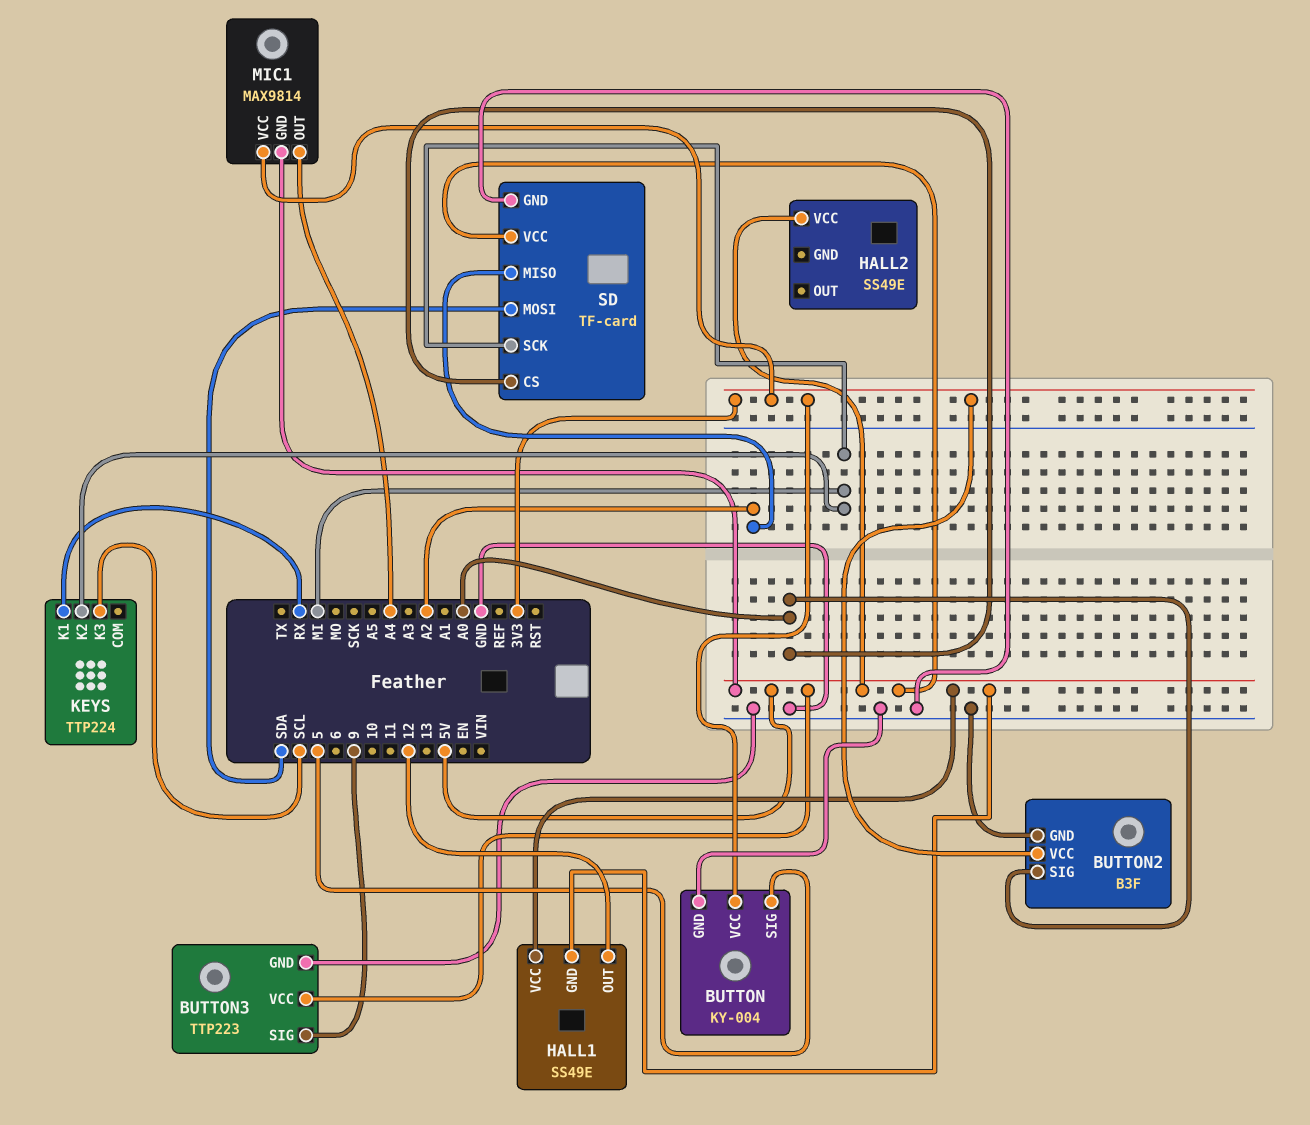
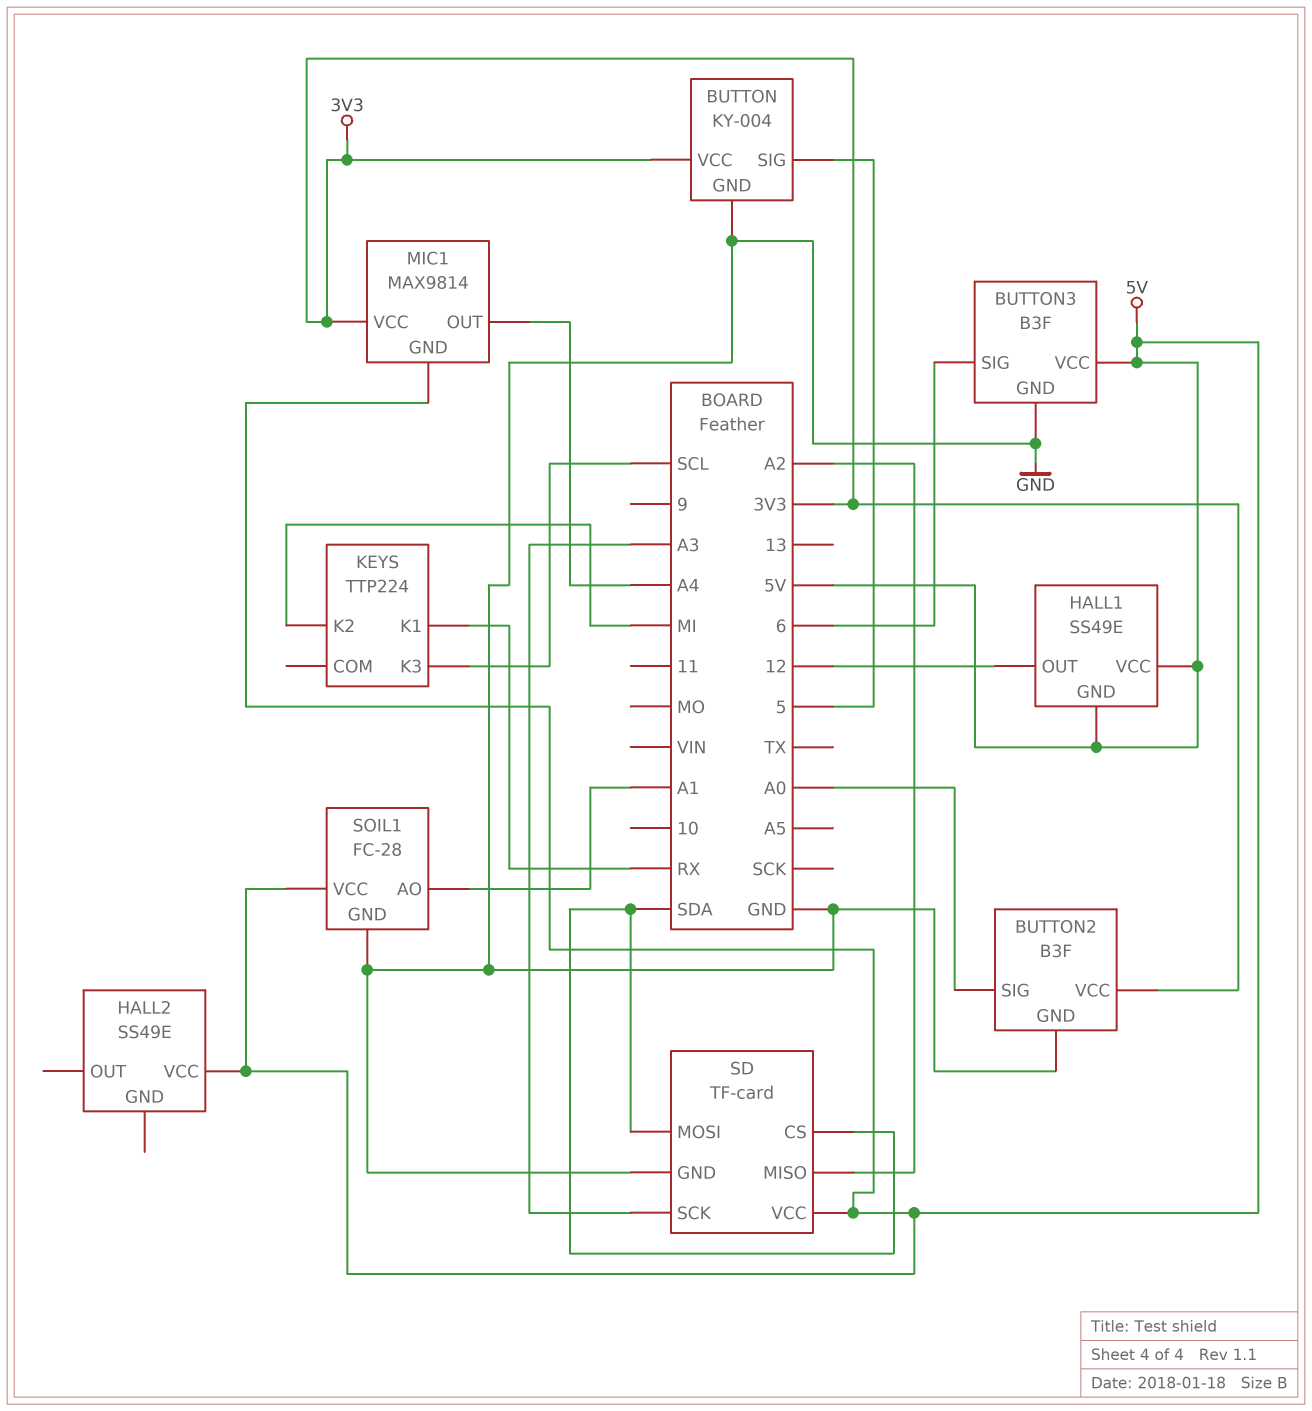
BUTTON3: TTP223 -> B3F
BUTTON3 pin SIG: 9 -> 6
SD pin CS: A0 -> SDA
SD pin SCK: MI -> A3
SOIL1: none -> FC-28
SOIL1 pin AO: none -> A1
SOIL1 pin GND: none -> GND
SOIL1 pin VCC: none -> 5V

